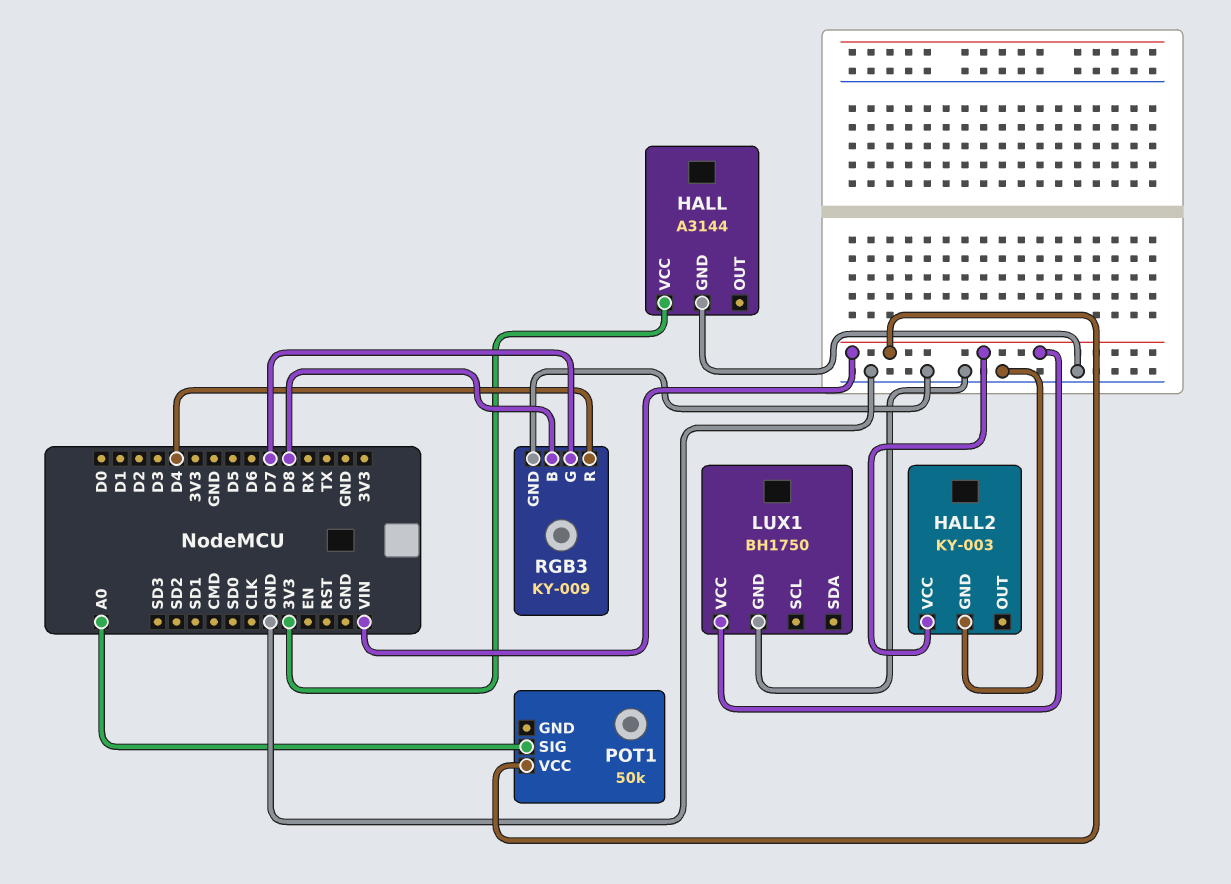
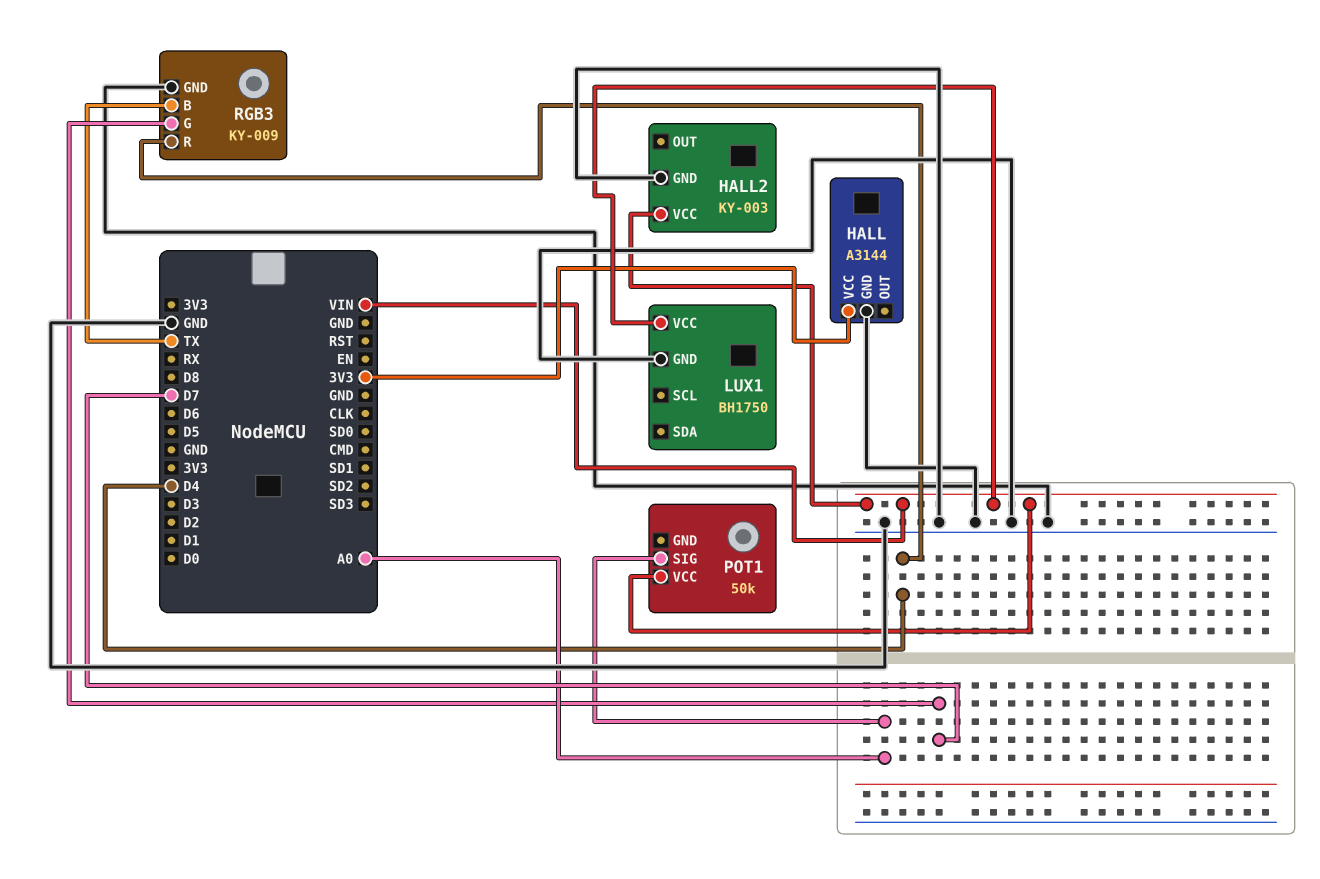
RGB3 pin B: D8 -> TX

